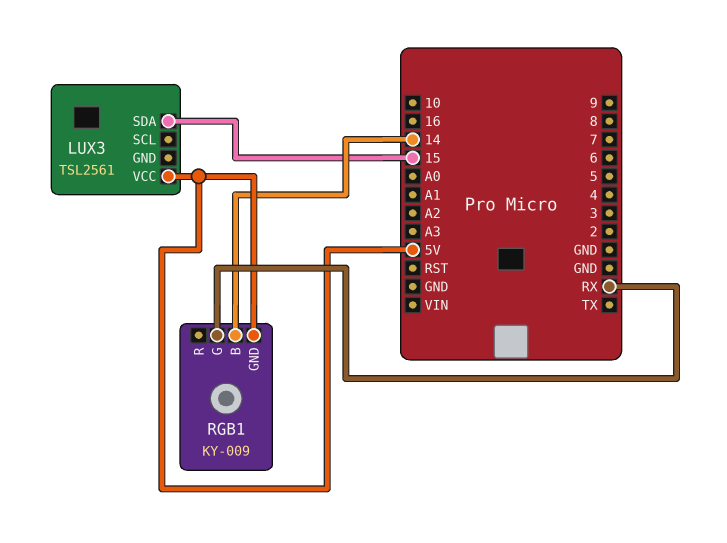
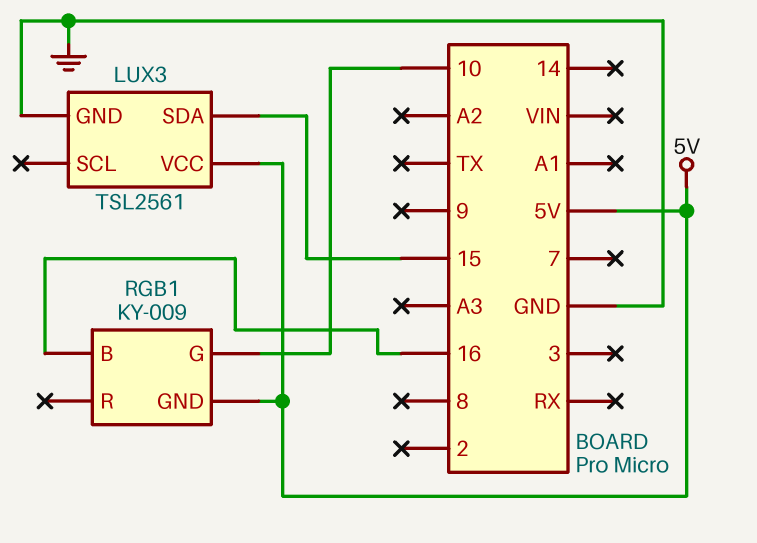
LUX3 pin GND: none -> GND
RGB1 pin B: 14 -> 16
RGB1 pin G: RX -> 10

